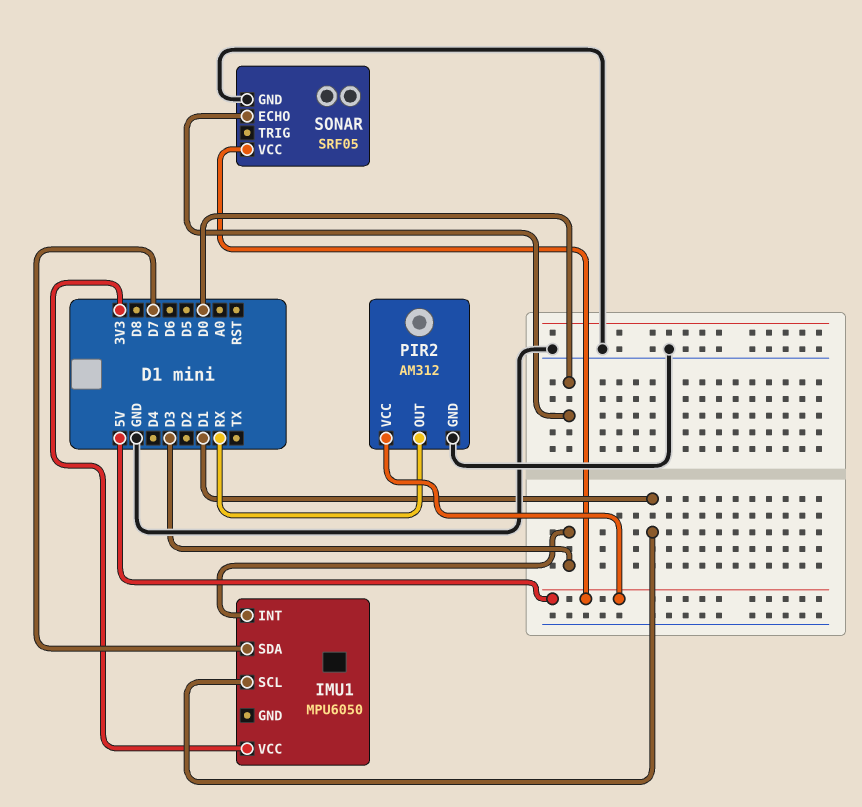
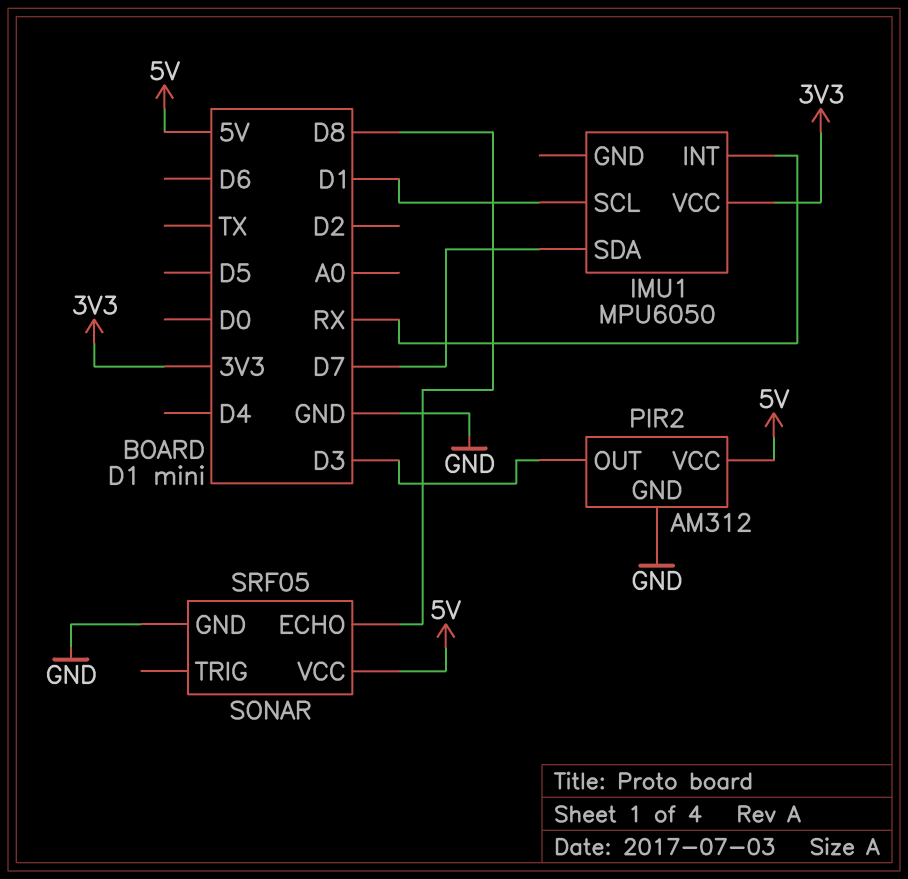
IMU1 pin INT: D3 -> RX
PIR2 pin OUT: RX -> D3
SONAR pin ECHO: D0 -> D8

